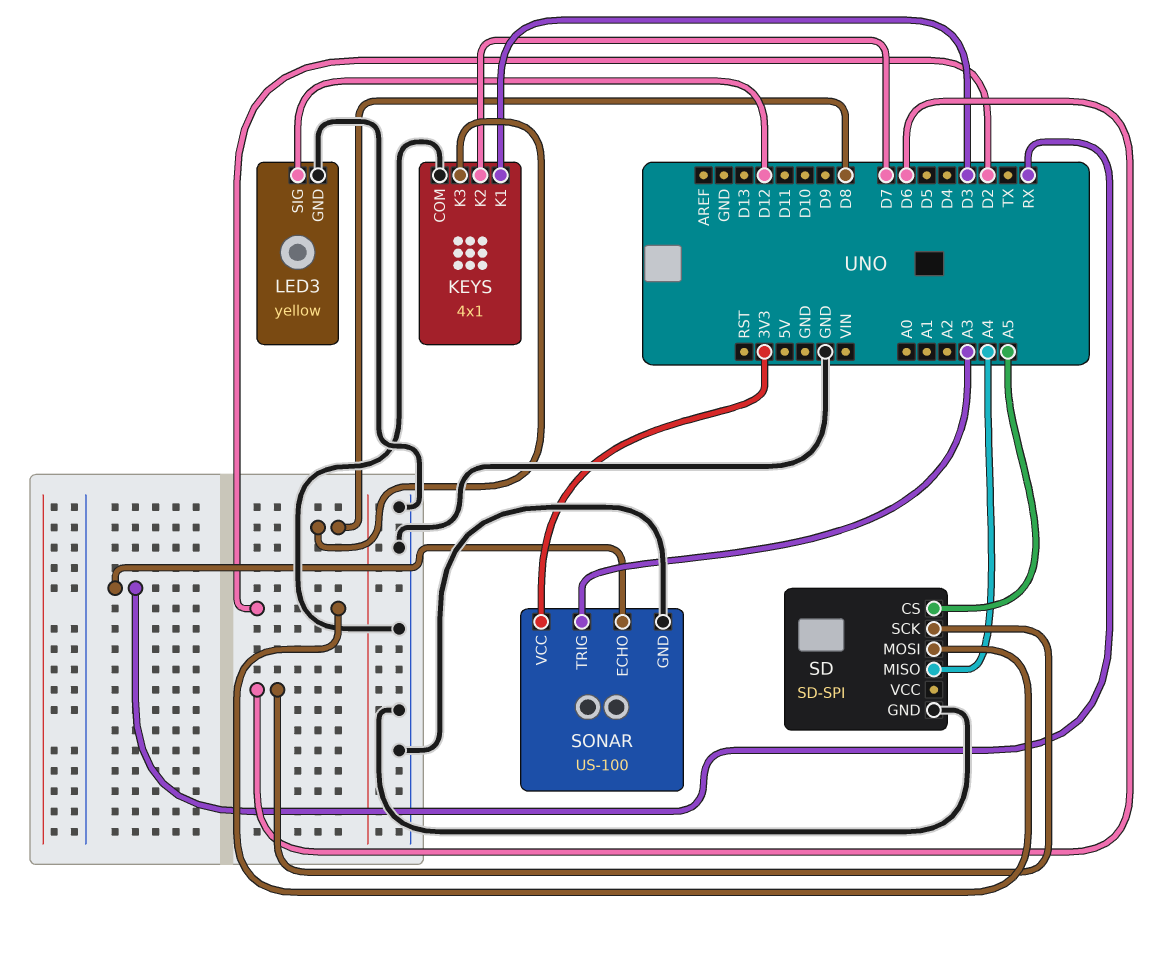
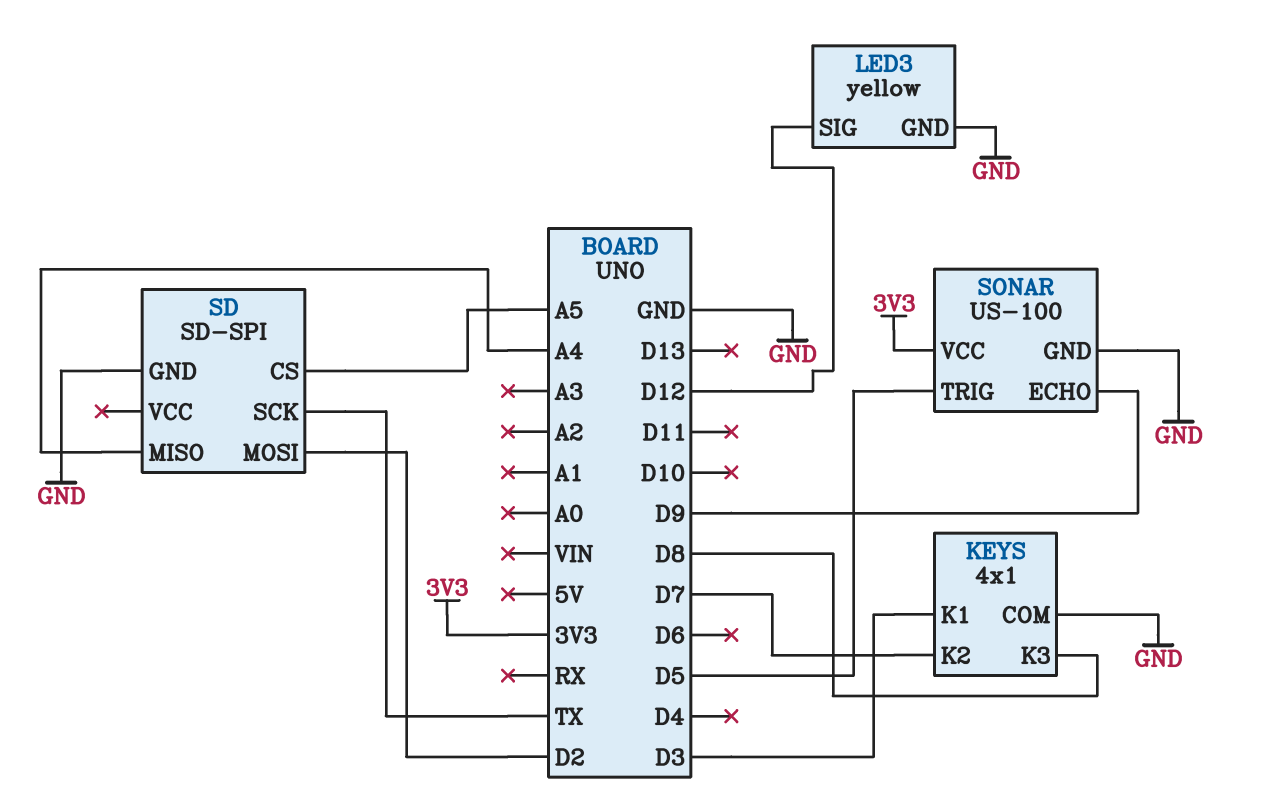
SD pin SCK: D6 -> TX
SONAR pin ECHO: RX -> D9
SONAR pin TRIG: A3 -> D5

